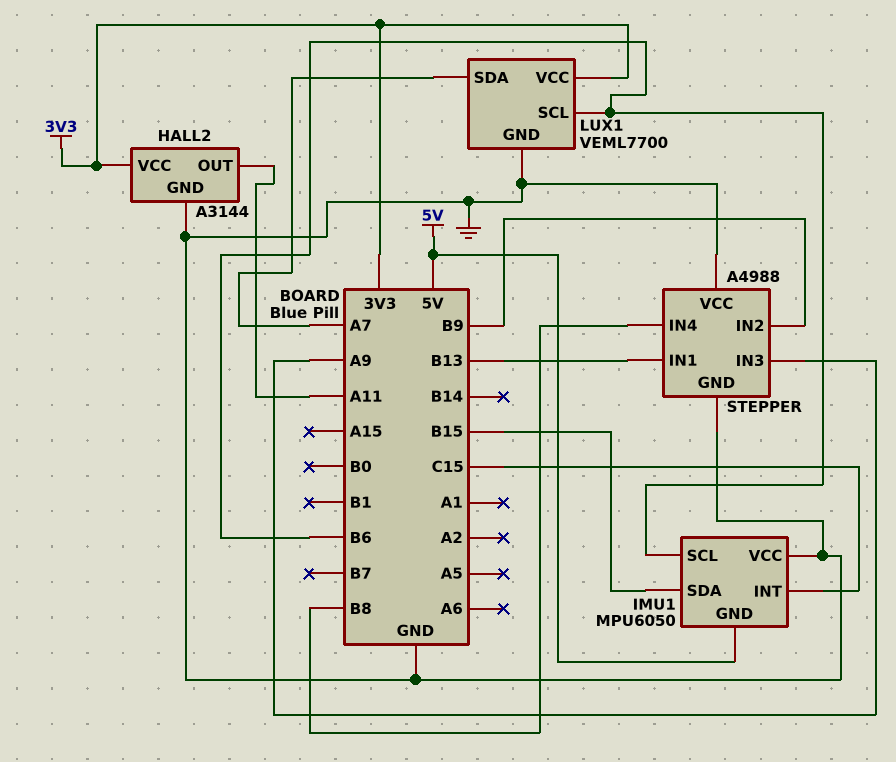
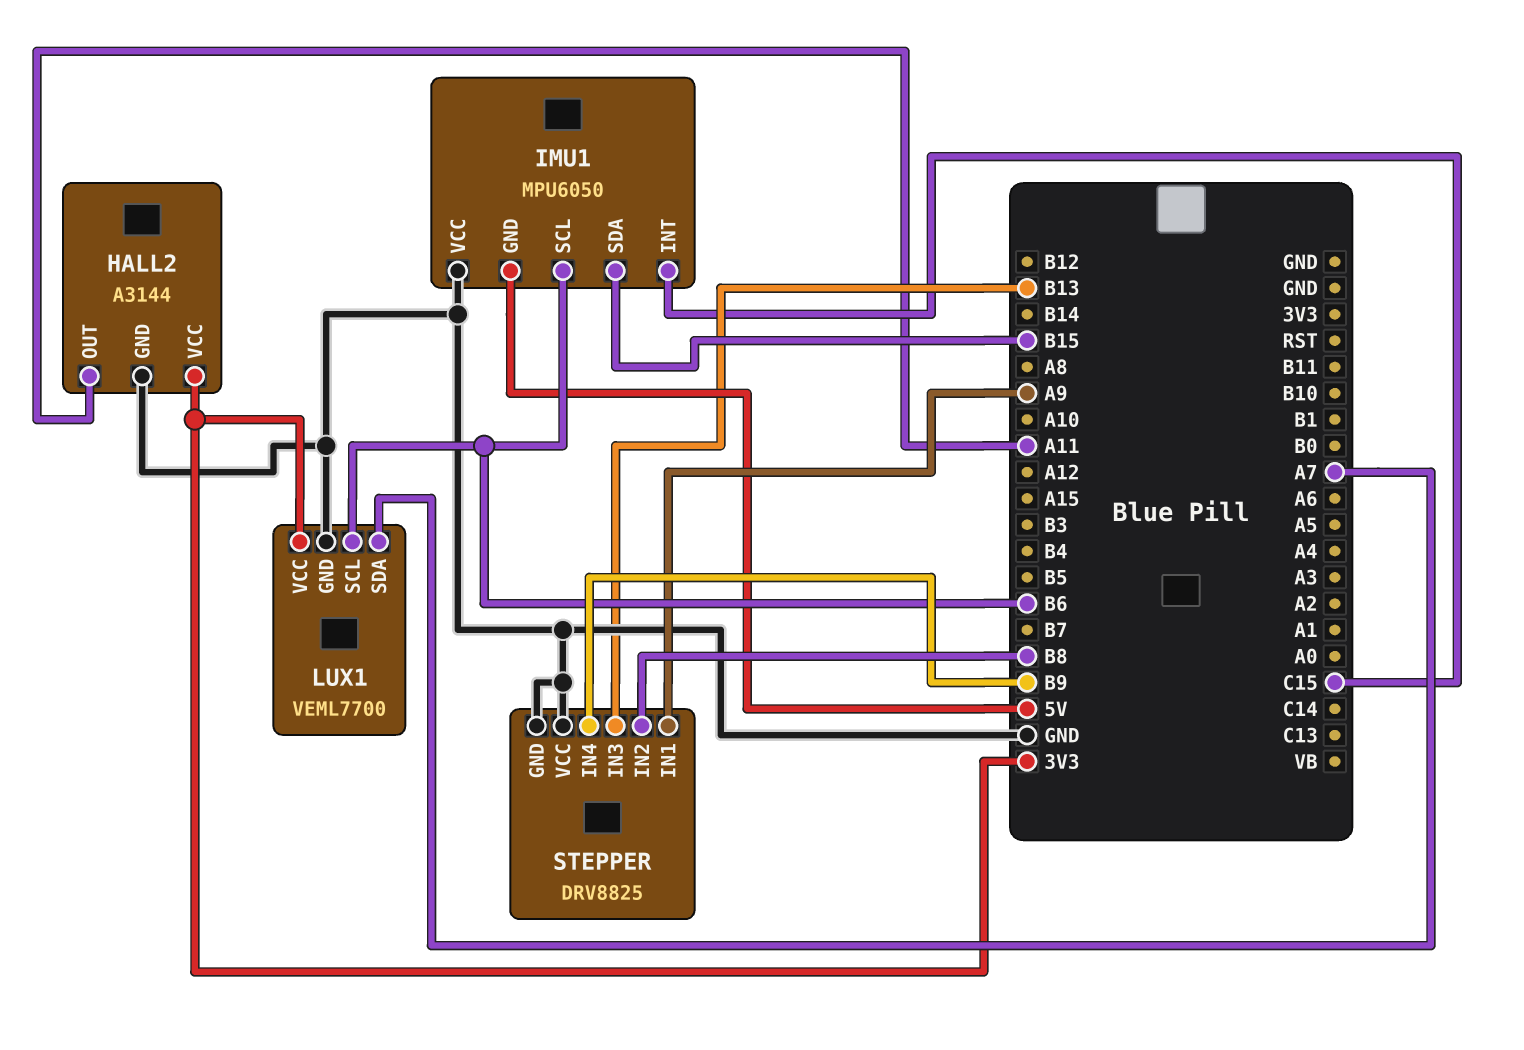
STEPPER: A4988 -> DRV8825
STEPPER pin IN1: B13 -> A9
STEPPER pin IN2: B9 -> B8
STEPPER pin IN3: A9 -> B13
STEPPER pin IN4: B8 -> B9

